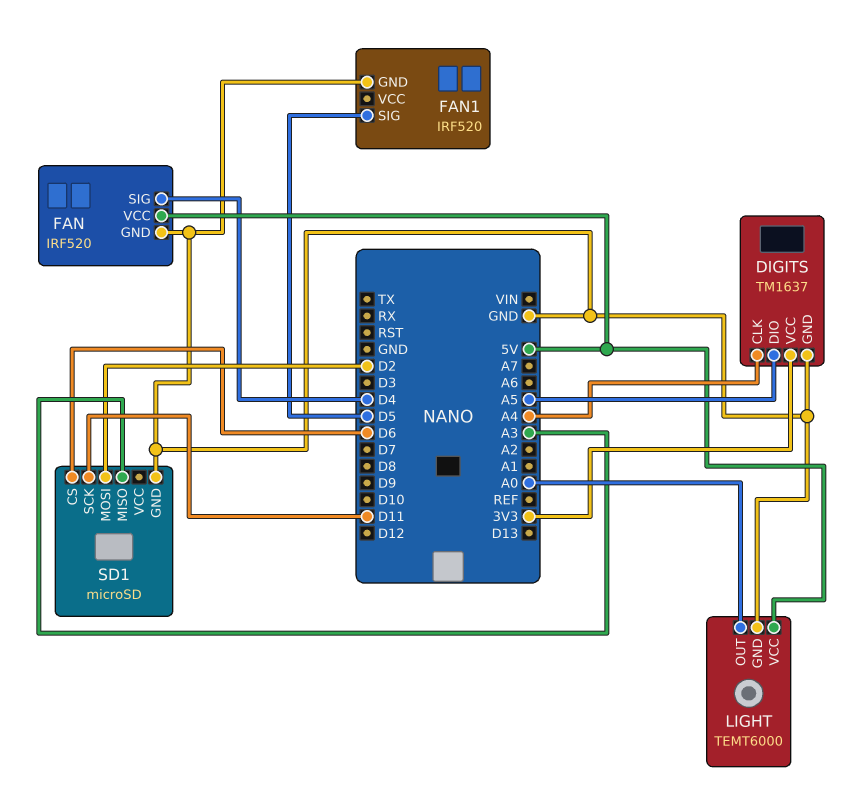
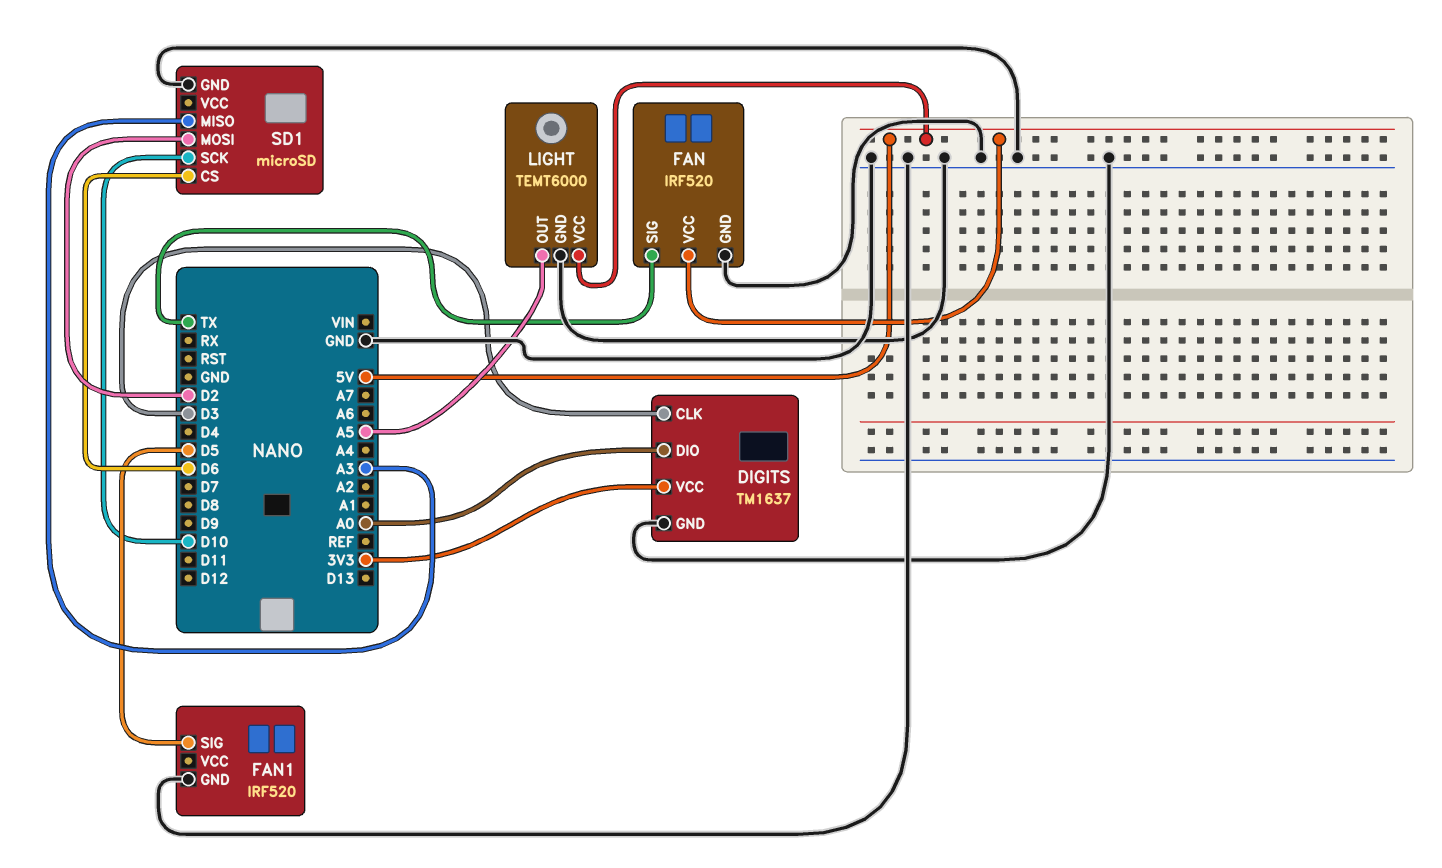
DIGITS pin CLK: A4 -> D3
DIGITS pin DIO: A5 -> A0
FAN pin SIG: D4 -> TX
LIGHT pin OUT: A0 -> A5
SD1 pin SCK: D11 -> D10

